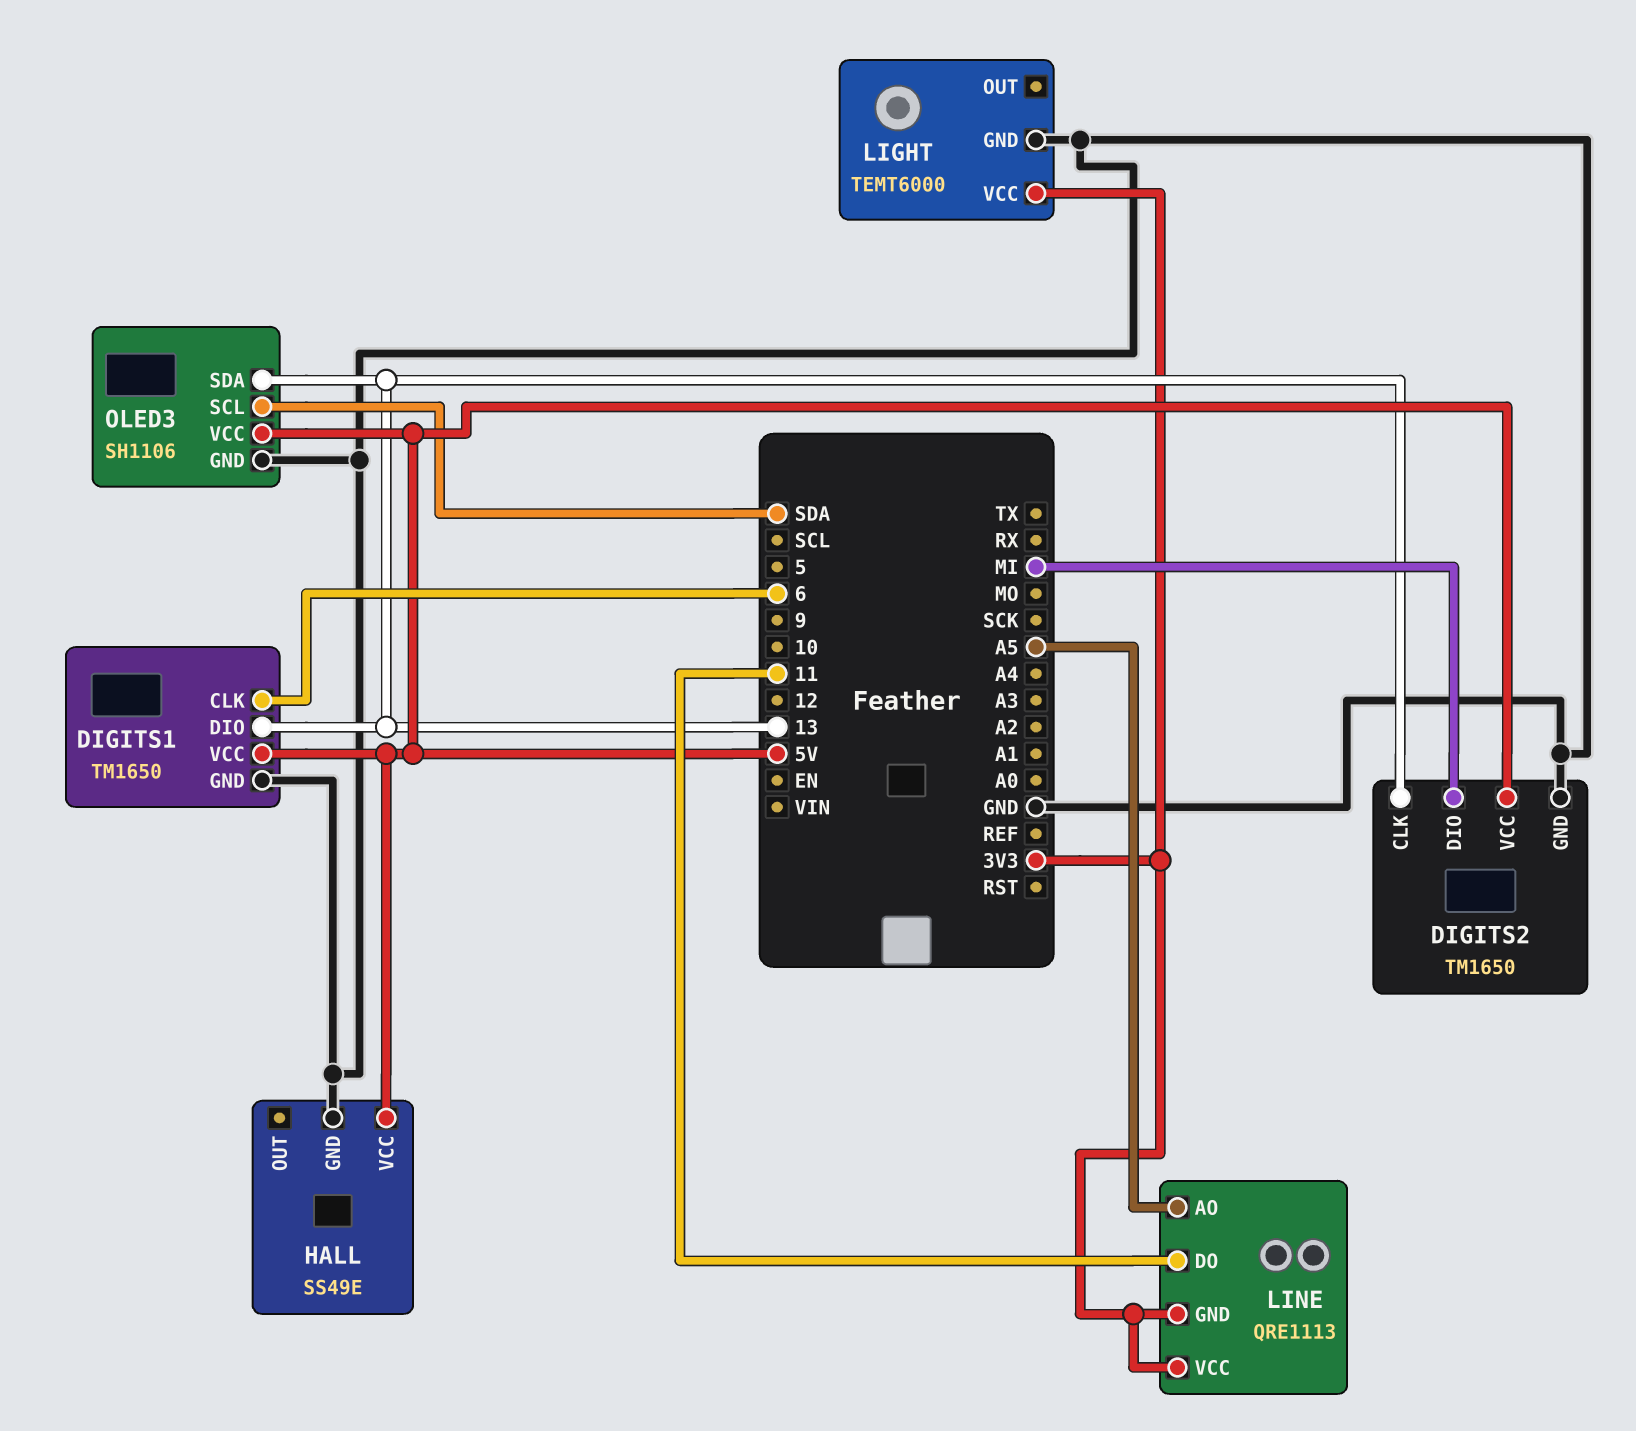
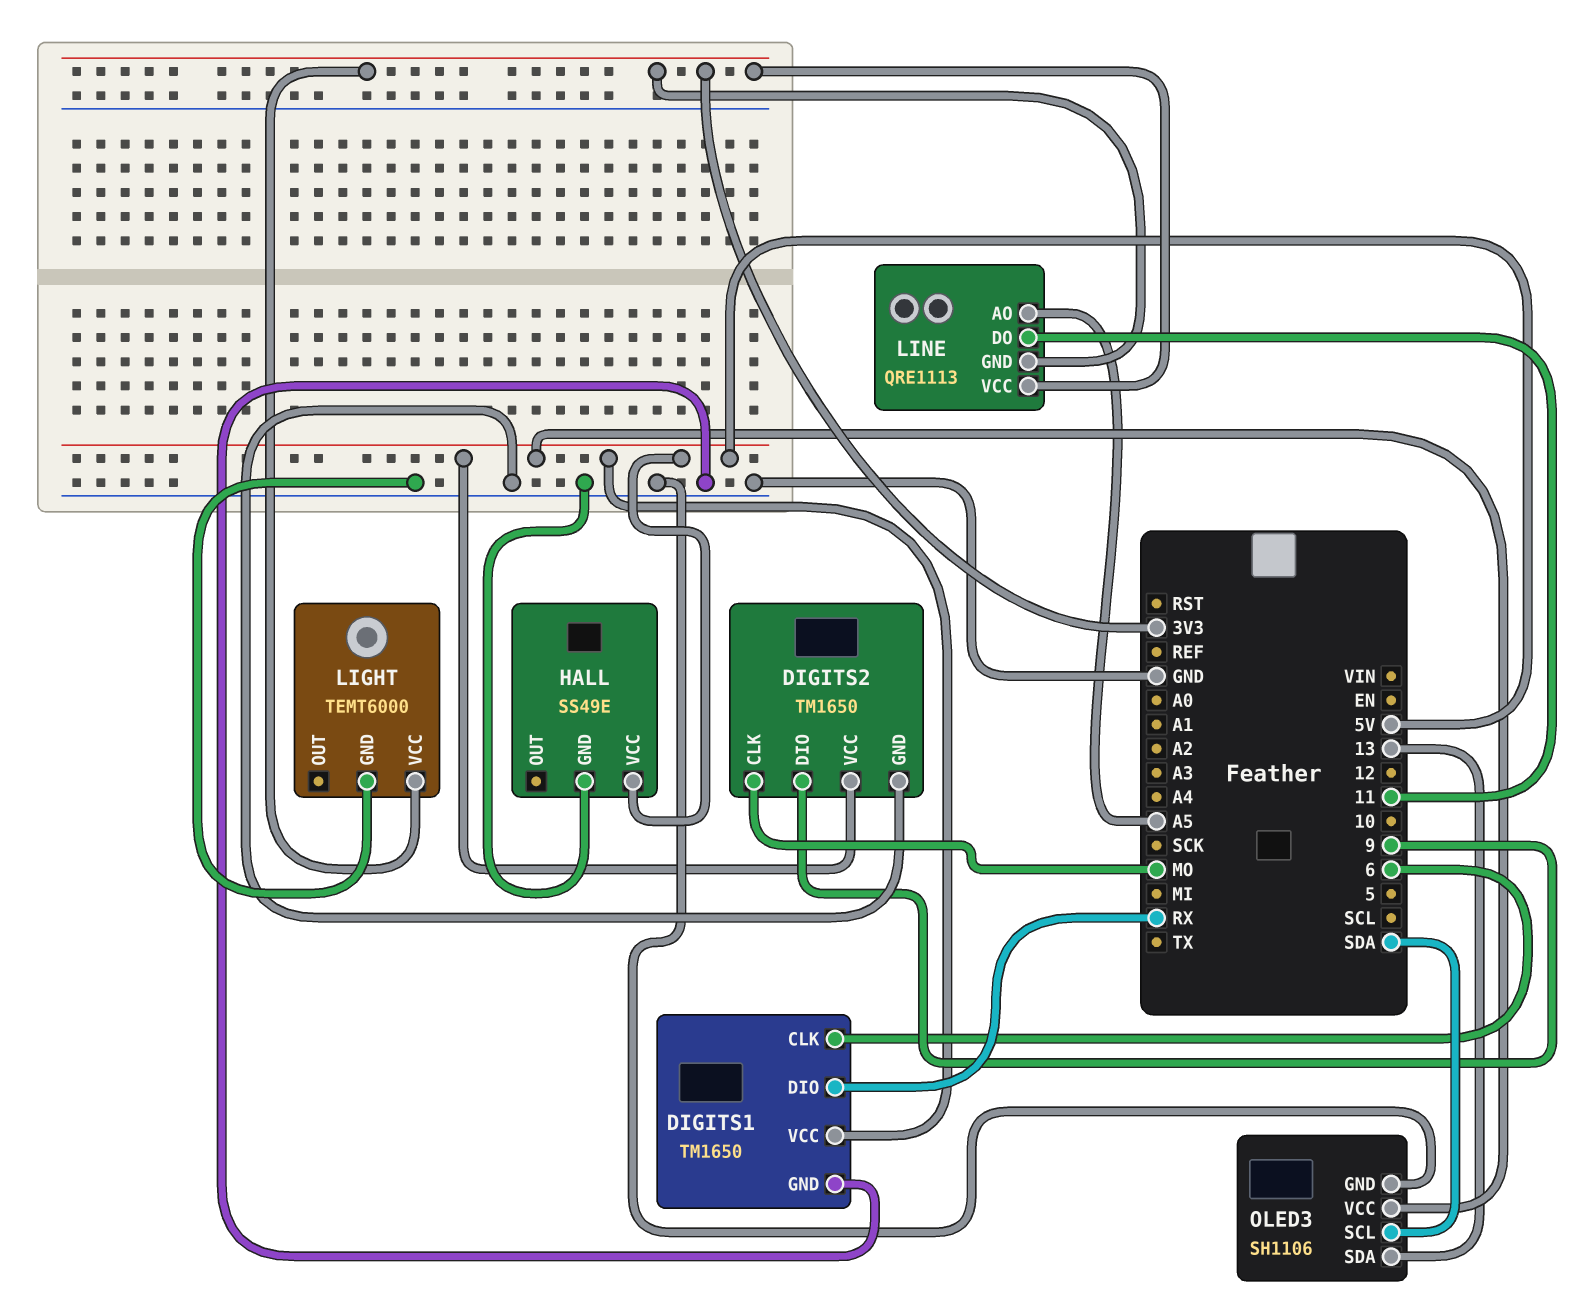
DIGITS1 pin DIO: 13 -> RX
DIGITS2 pin CLK: 13 -> MO
DIGITS2 pin DIO: MI -> 9

